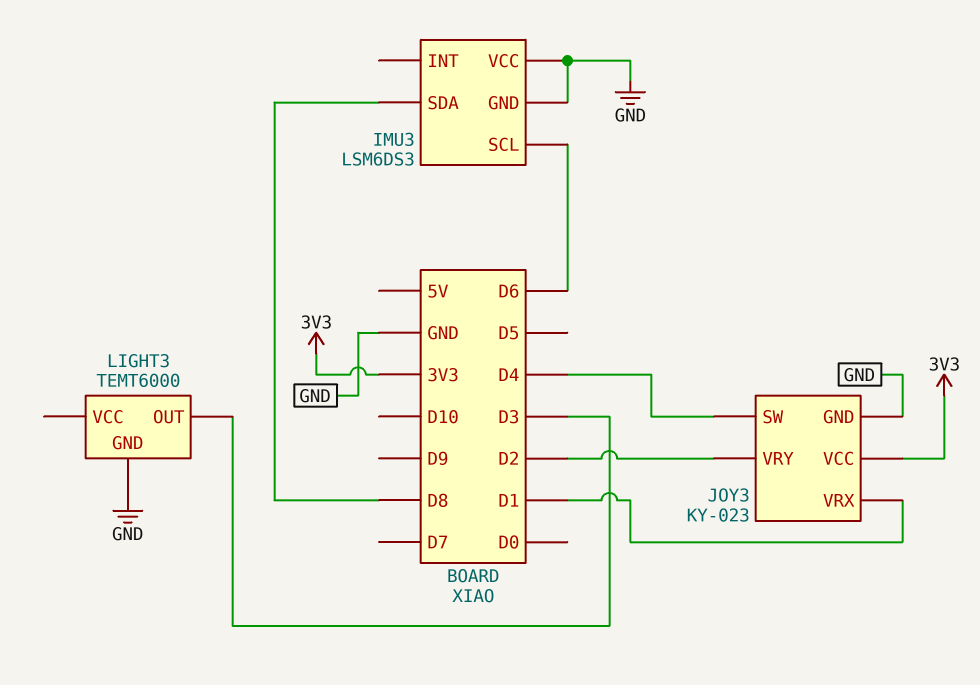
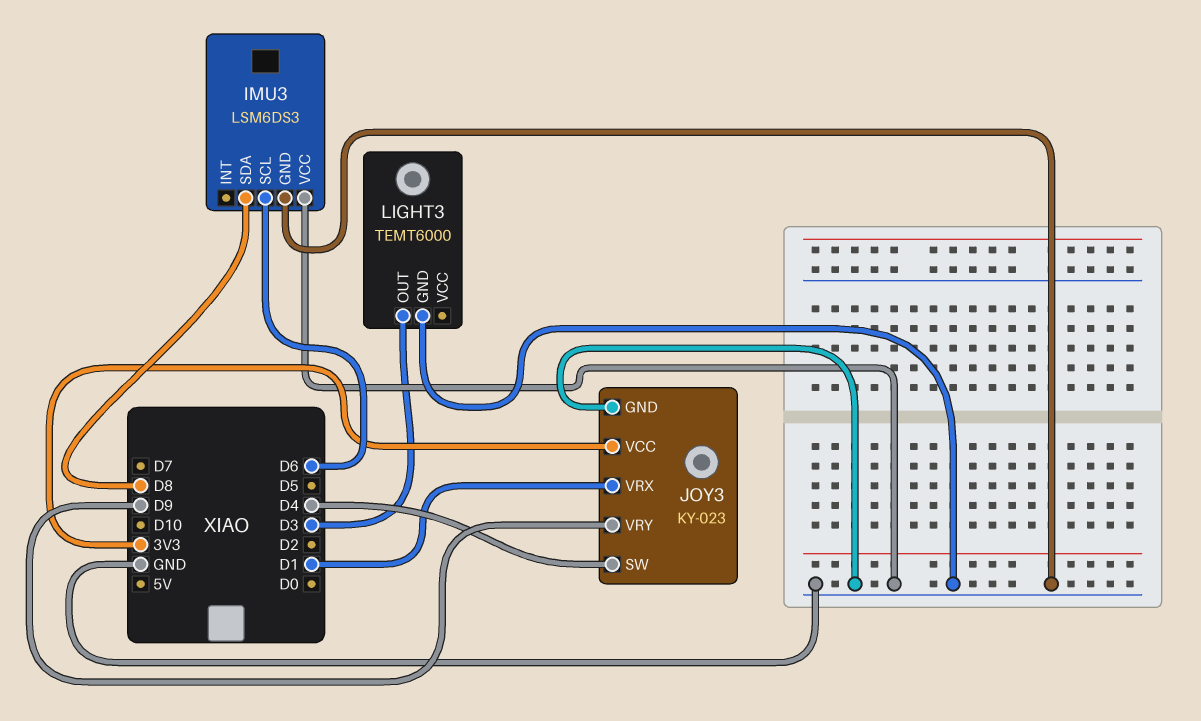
JOY3 pin VRY: D2 -> D9

